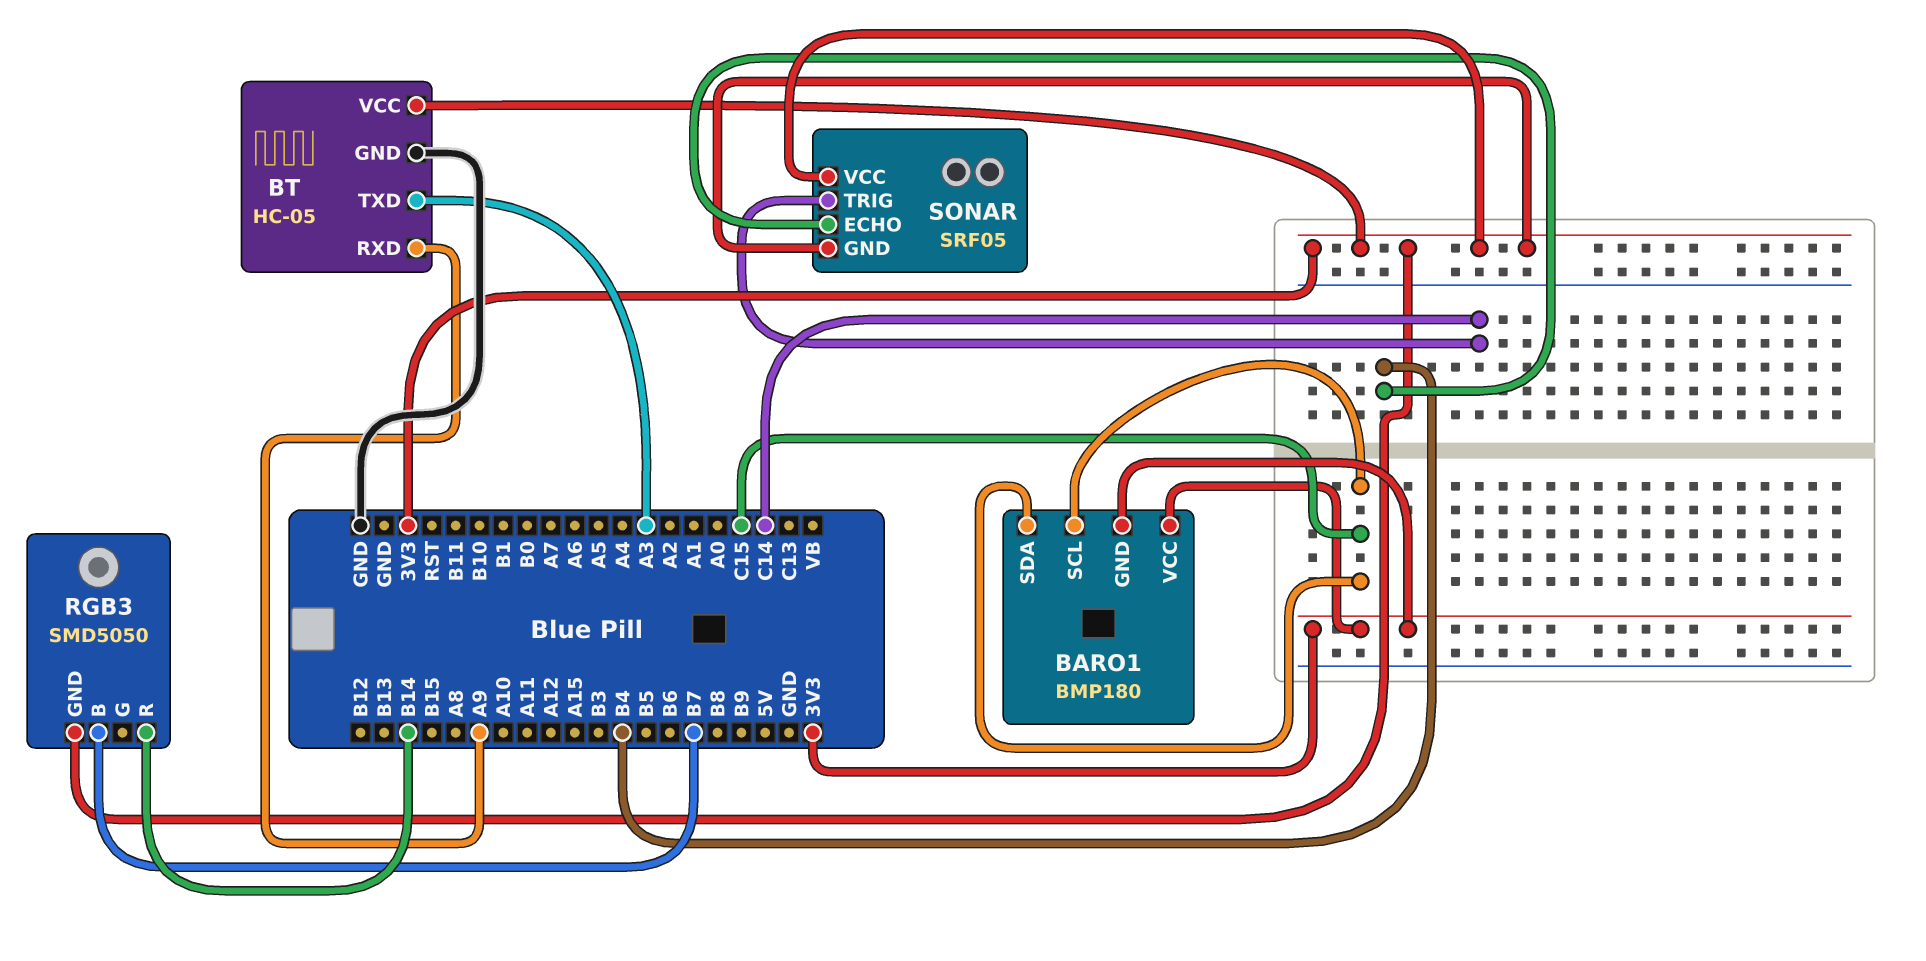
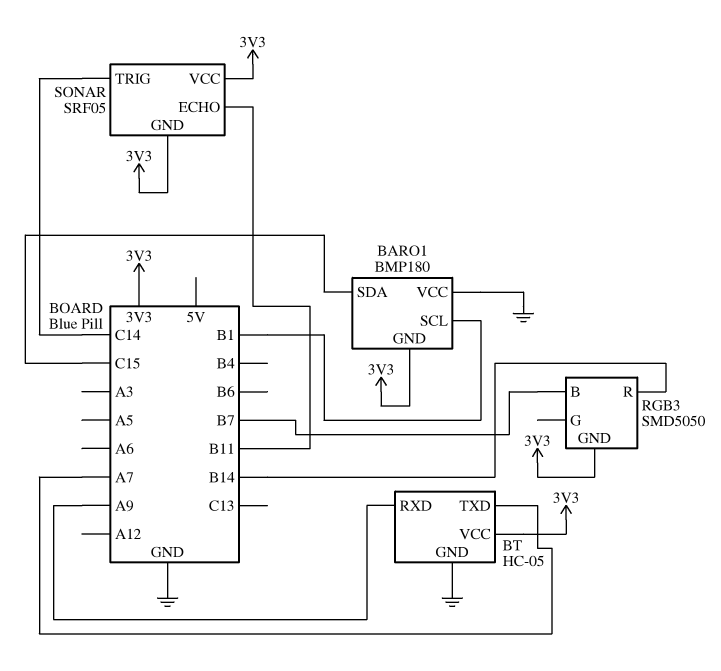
BARO1 pin SCL: C15 -> B1
BARO1 pin VCC: 3V3 -> GND
BT pin TXD: A3 -> A7
SONAR pin ECHO: B4 -> B11

